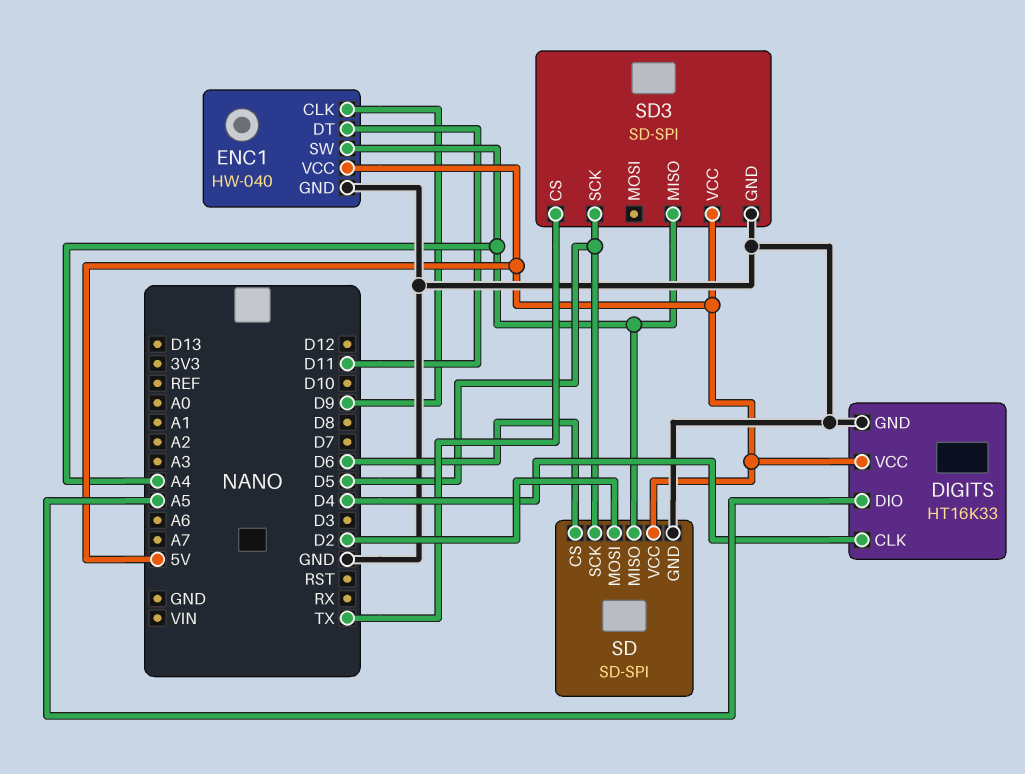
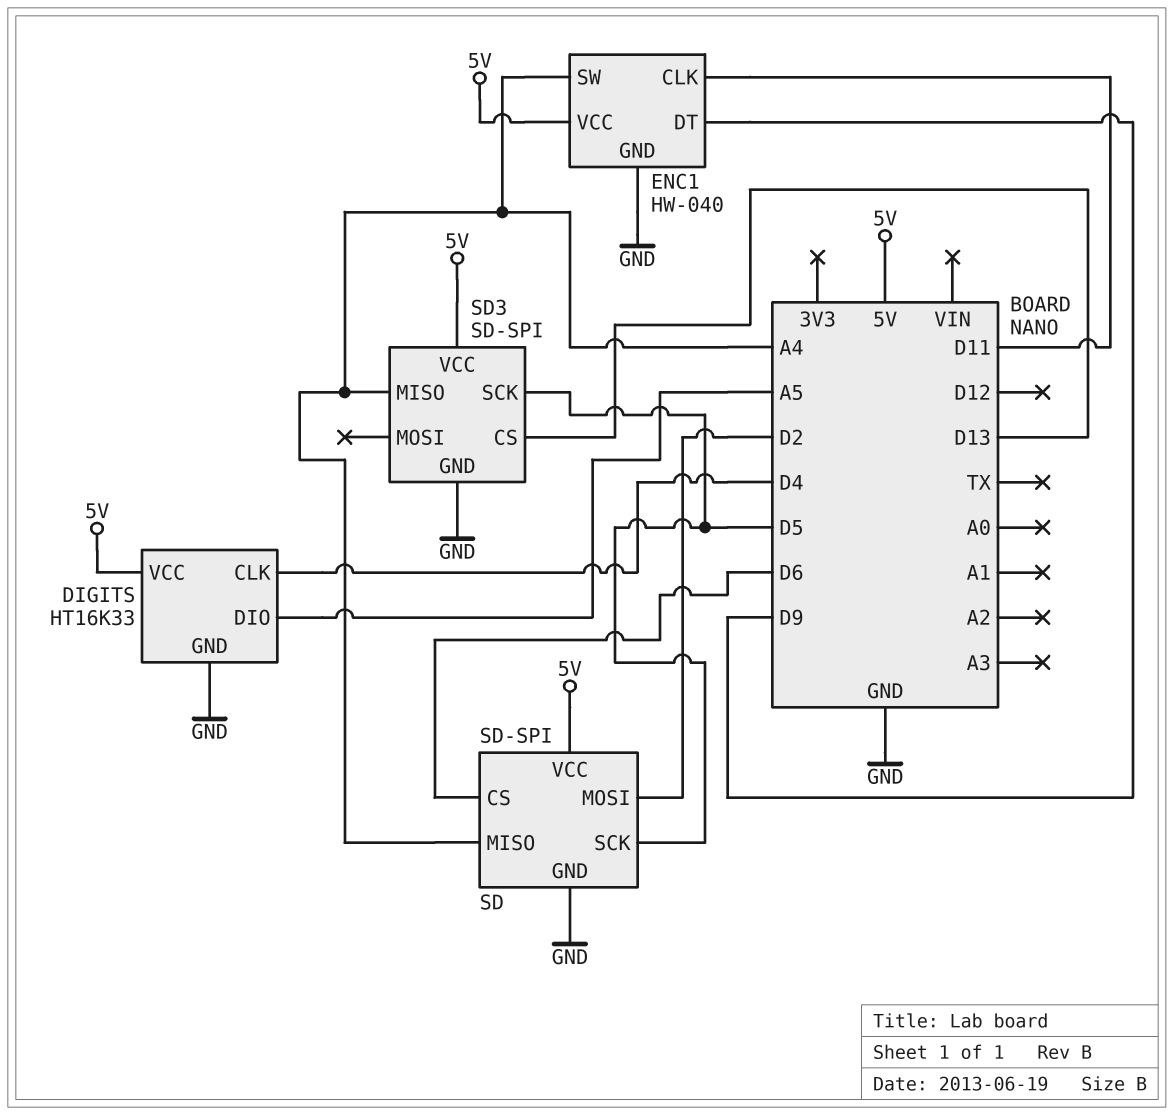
ENC1 pin CLK: D9 -> D11
ENC1 pin DT: D11 -> D9
SD3 pin CS: TX -> D13

